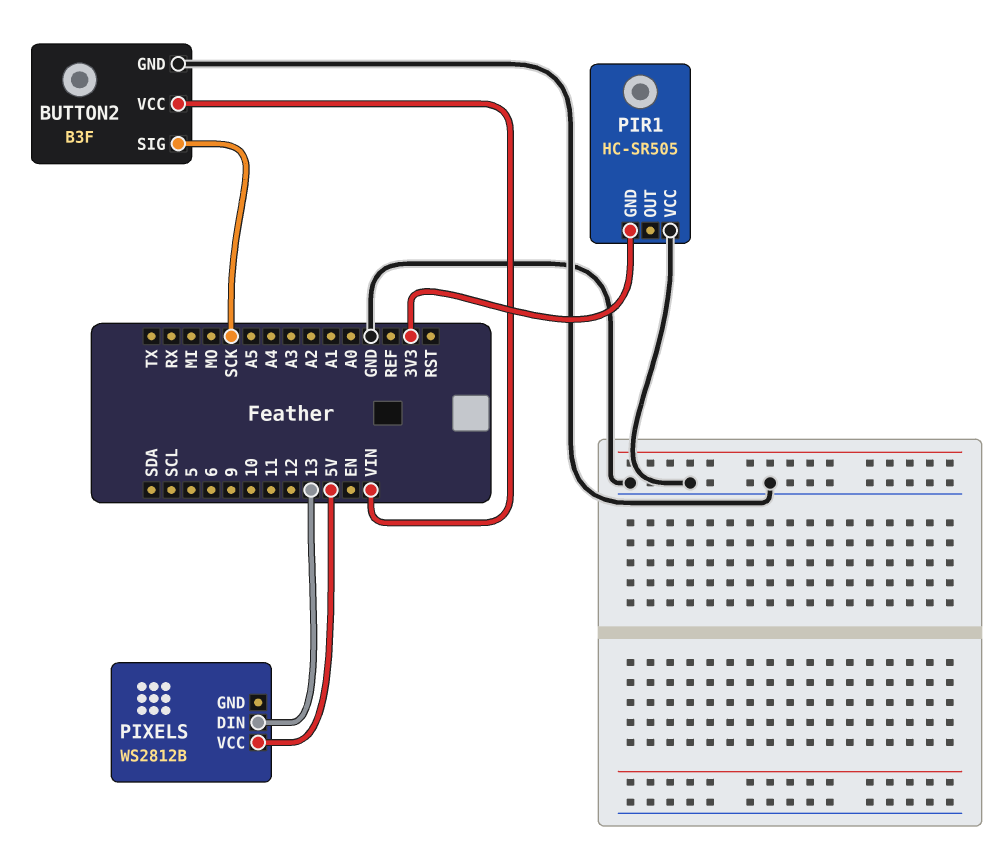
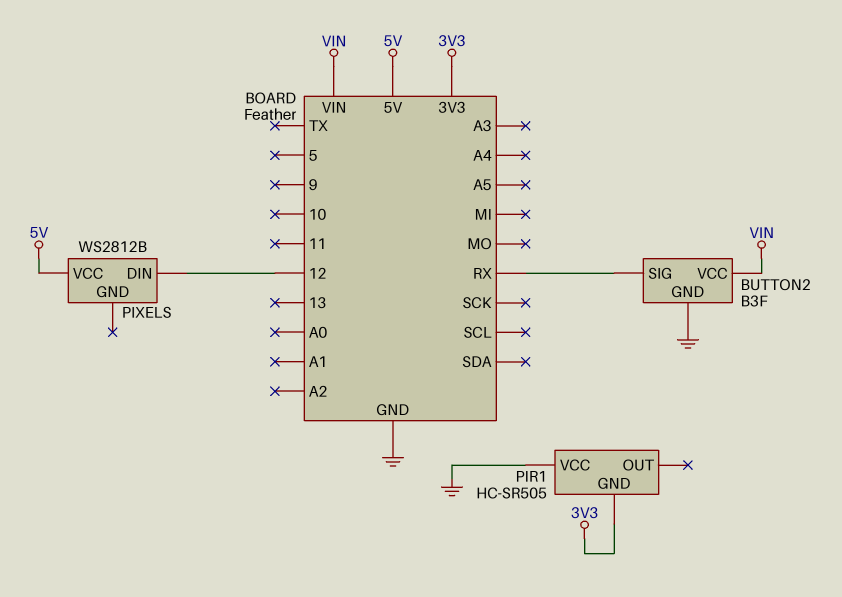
BUTTON2 pin SIG: SCK -> RX
PIXELS pin DIN: 13 -> 12

